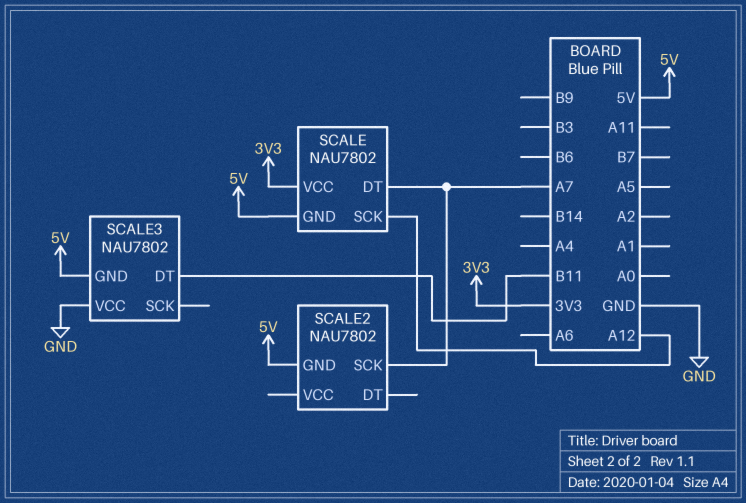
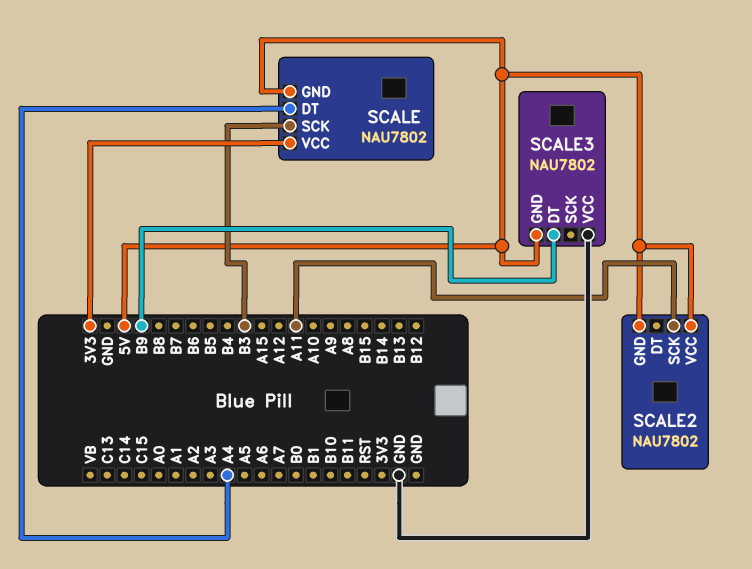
SCALE pin DT: A7 -> A4
SCALE pin SCK: A12 -> B3
SCALE2 pin SCK: A7 -> A11
SCALE2 pin VCC: none -> 5V
SCALE3 pin DT: B11 -> B9

